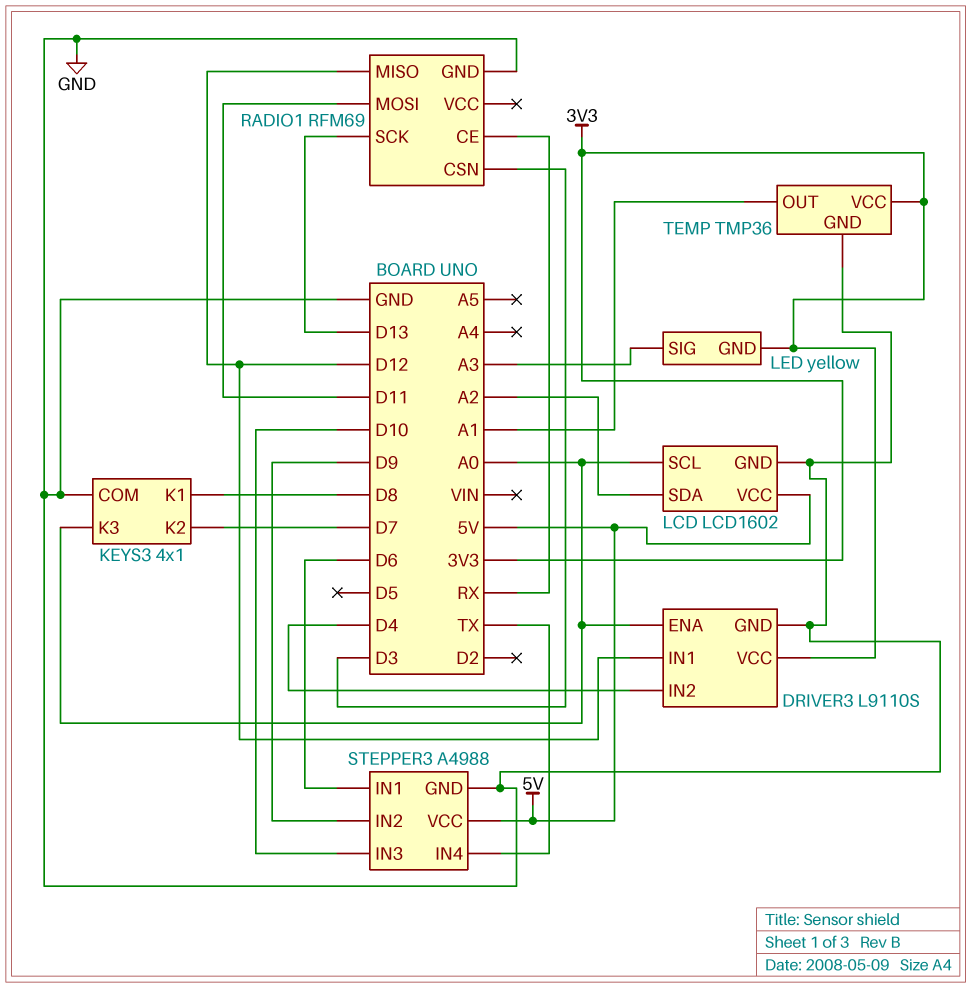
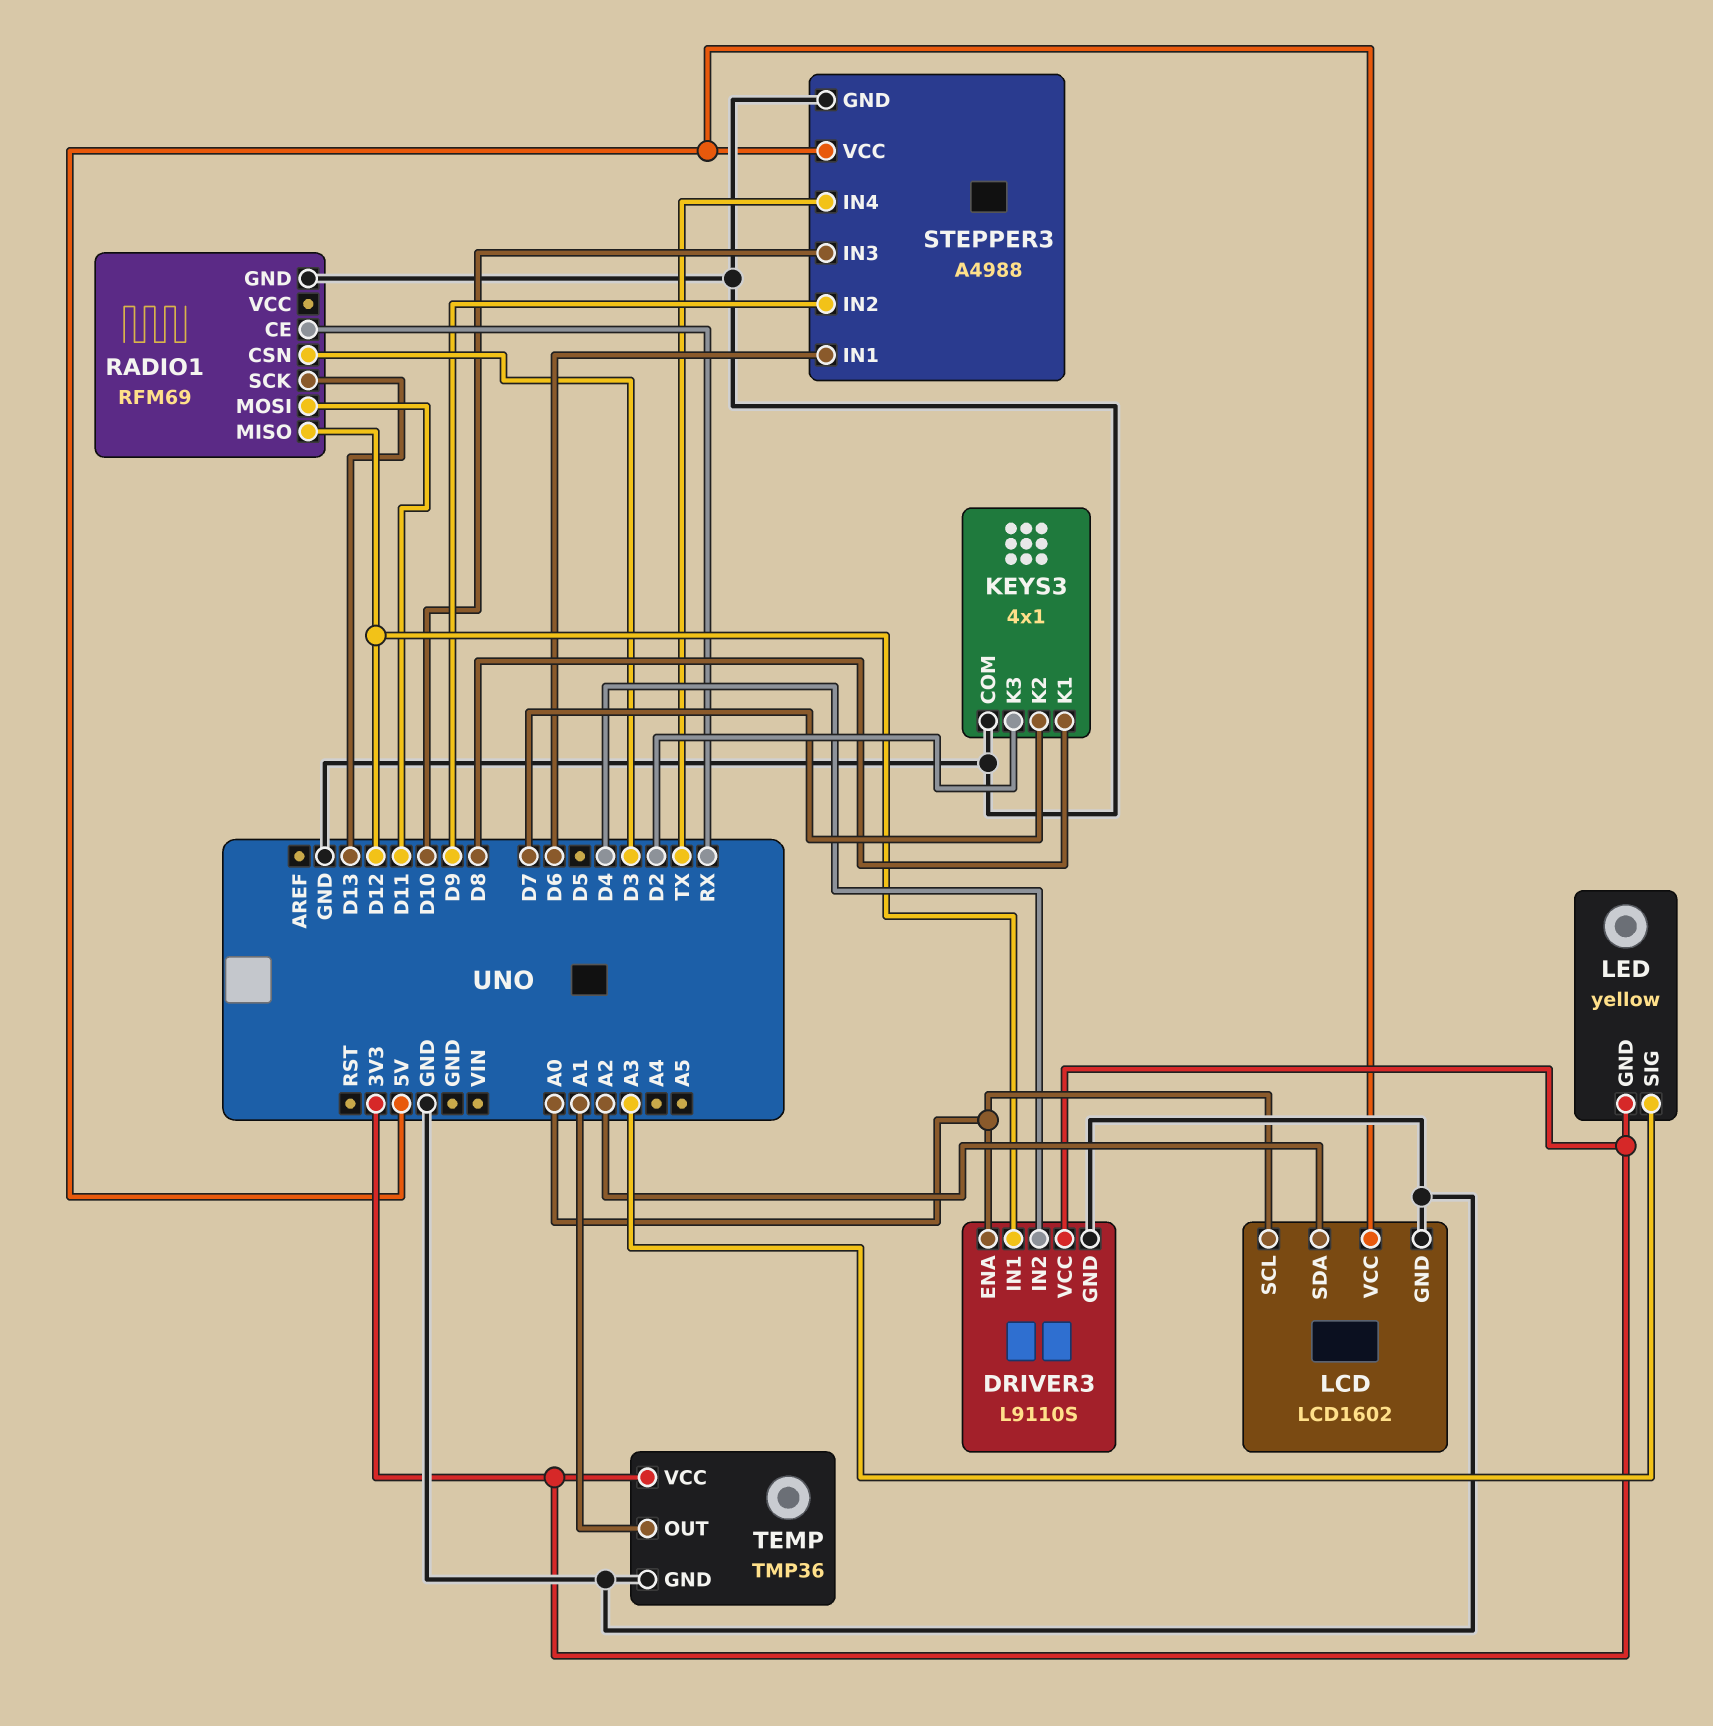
KEYS3 pin K3: A0 -> D2

